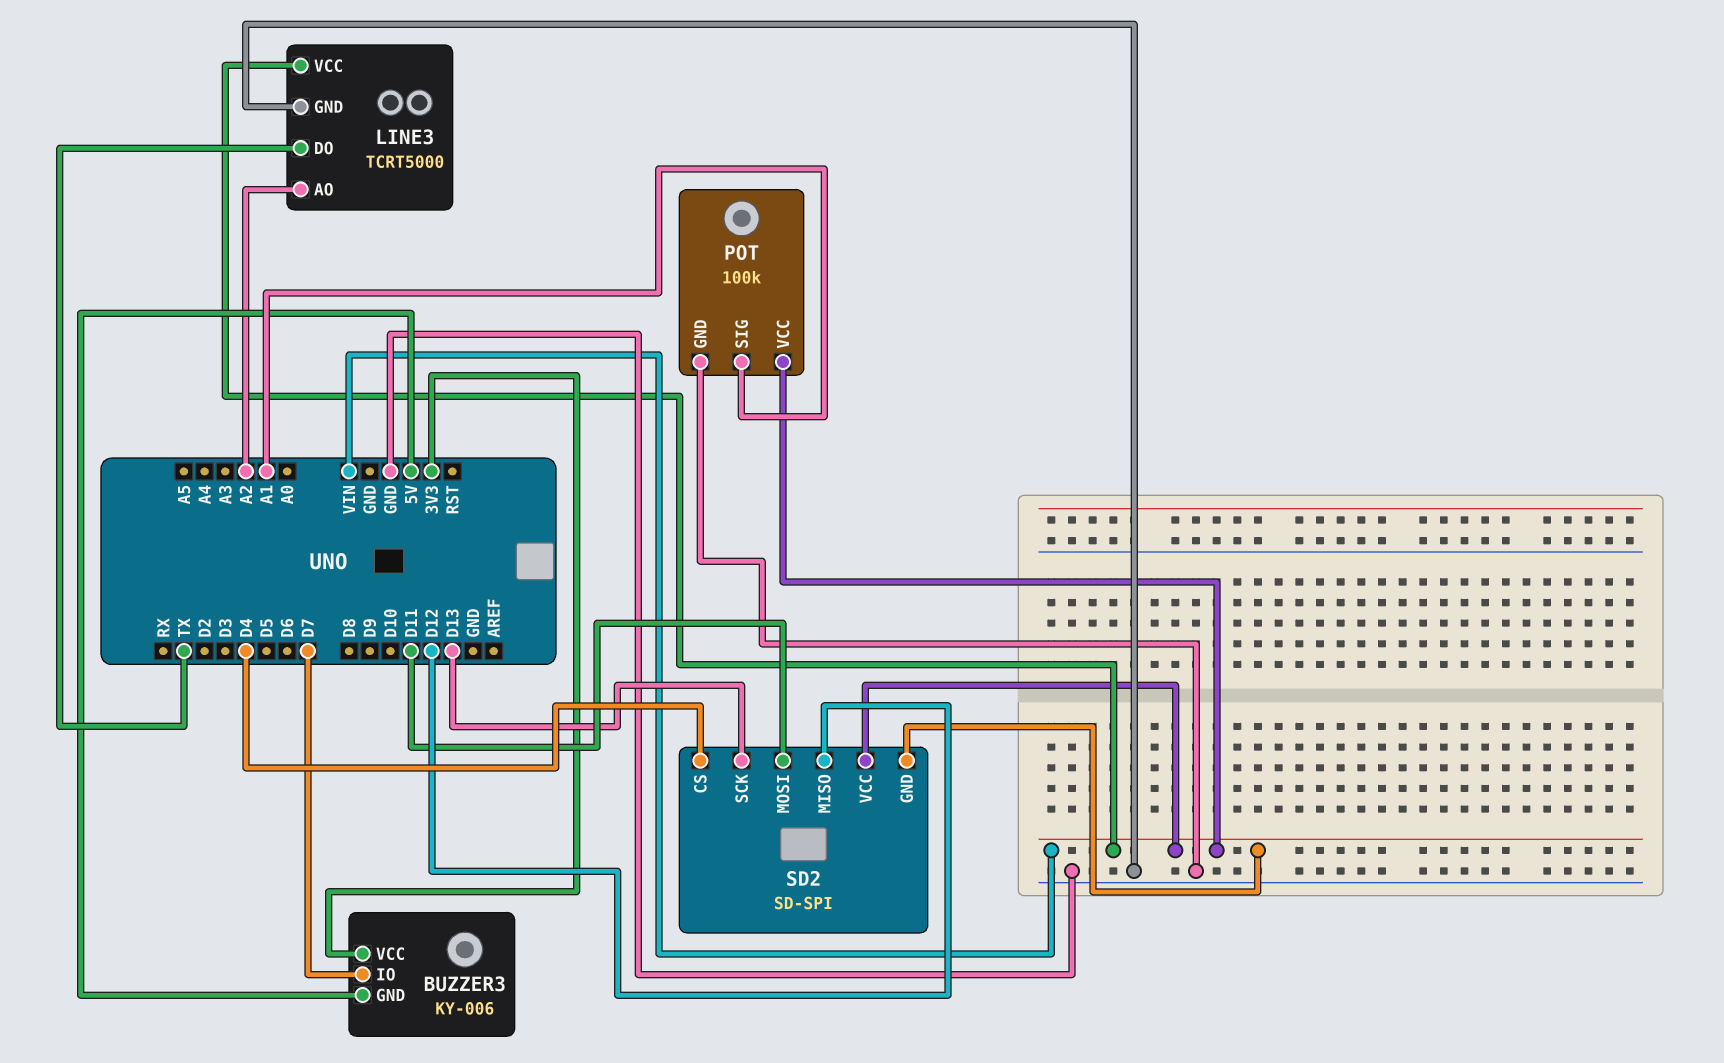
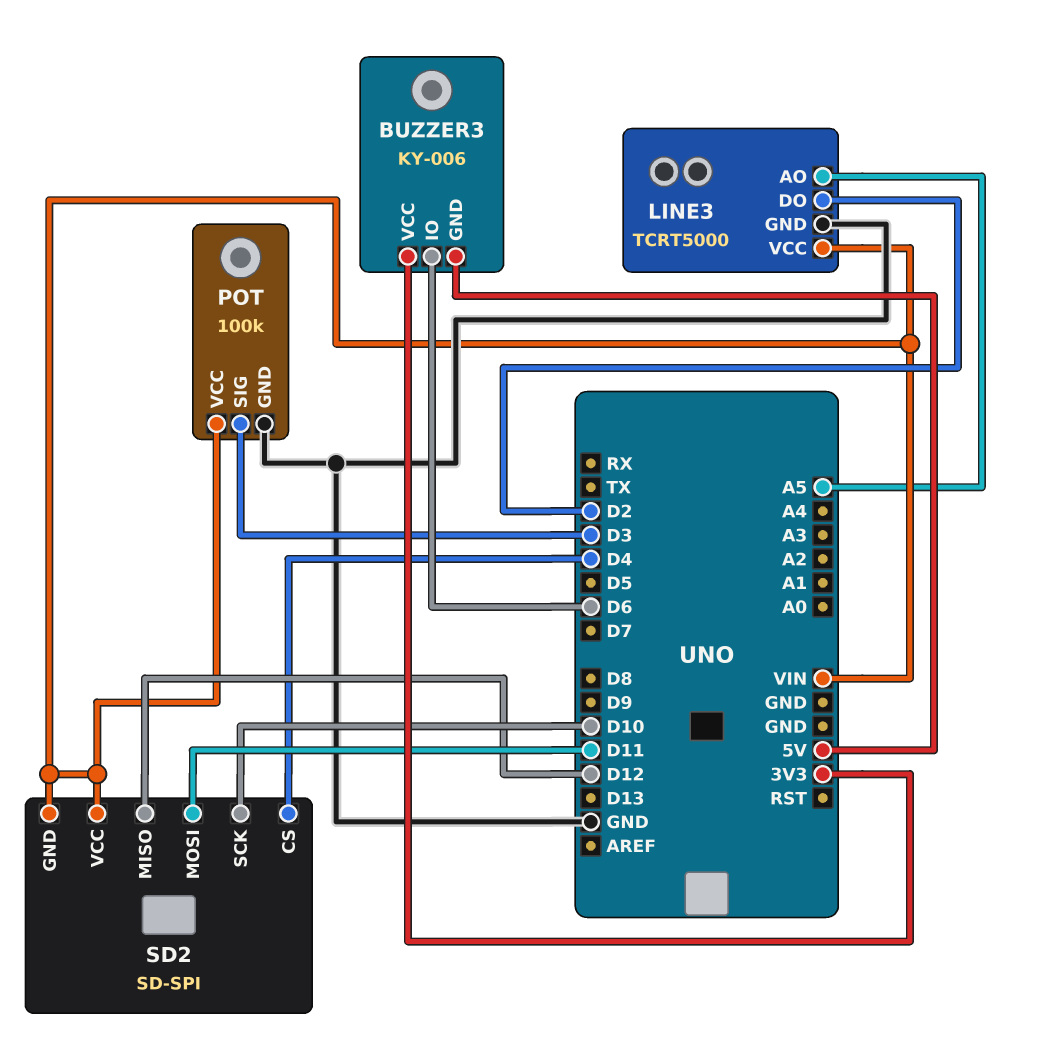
BUZZER3 pin IO: D7 -> D6
LINE3 pin AO: A2 -> A5
LINE3 pin DO: TX -> D2
POT pin SIG: A1 -> D3
SD2 pin SCK: D13 -> D10

